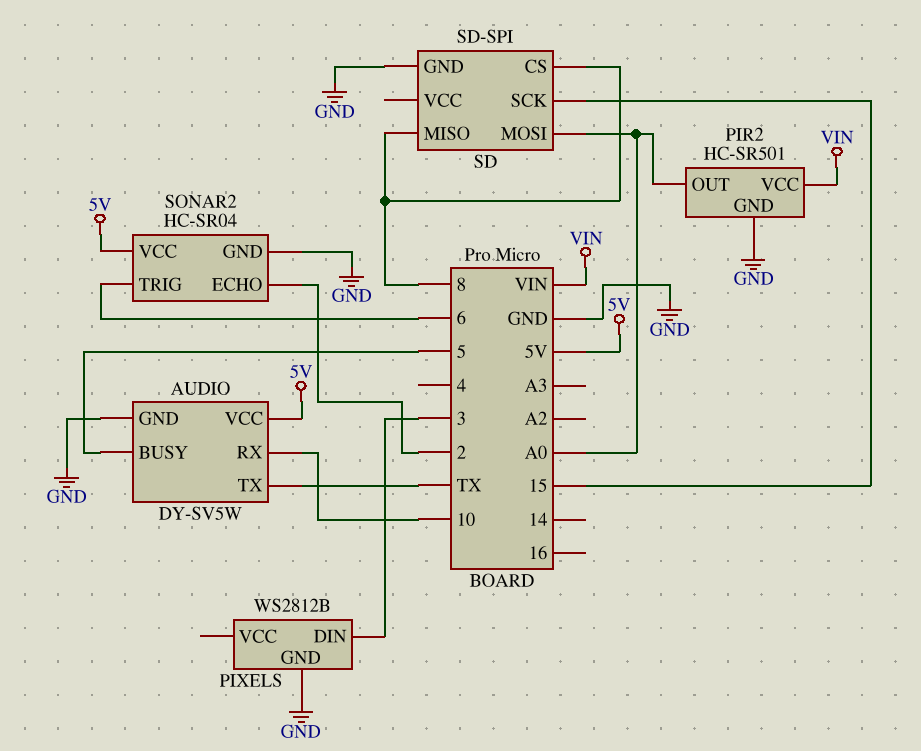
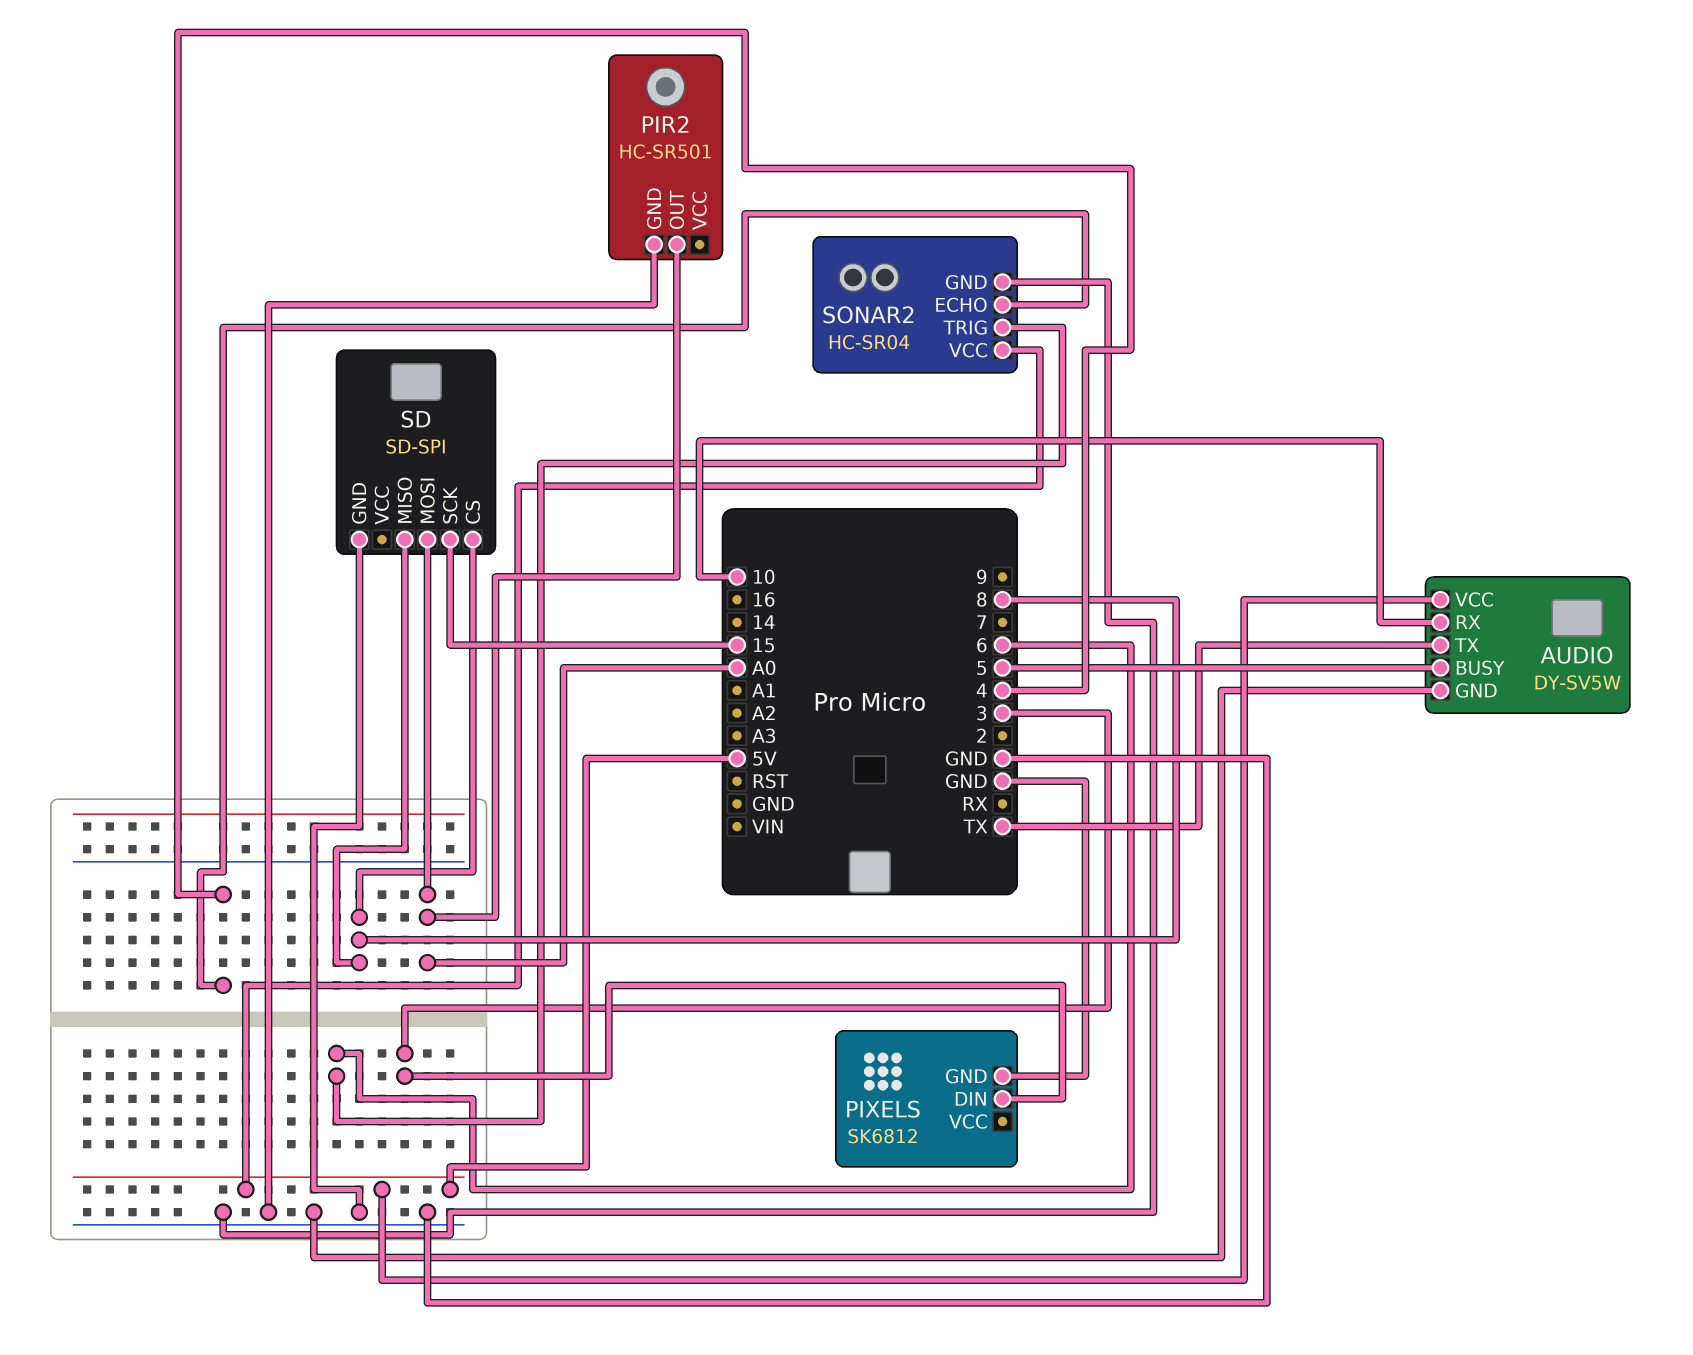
PIR2 pin VCC: VIN -> none
PIXELS: WS2812B -> SK6812
SONAR2 pin ECHO: 2 -> 4

